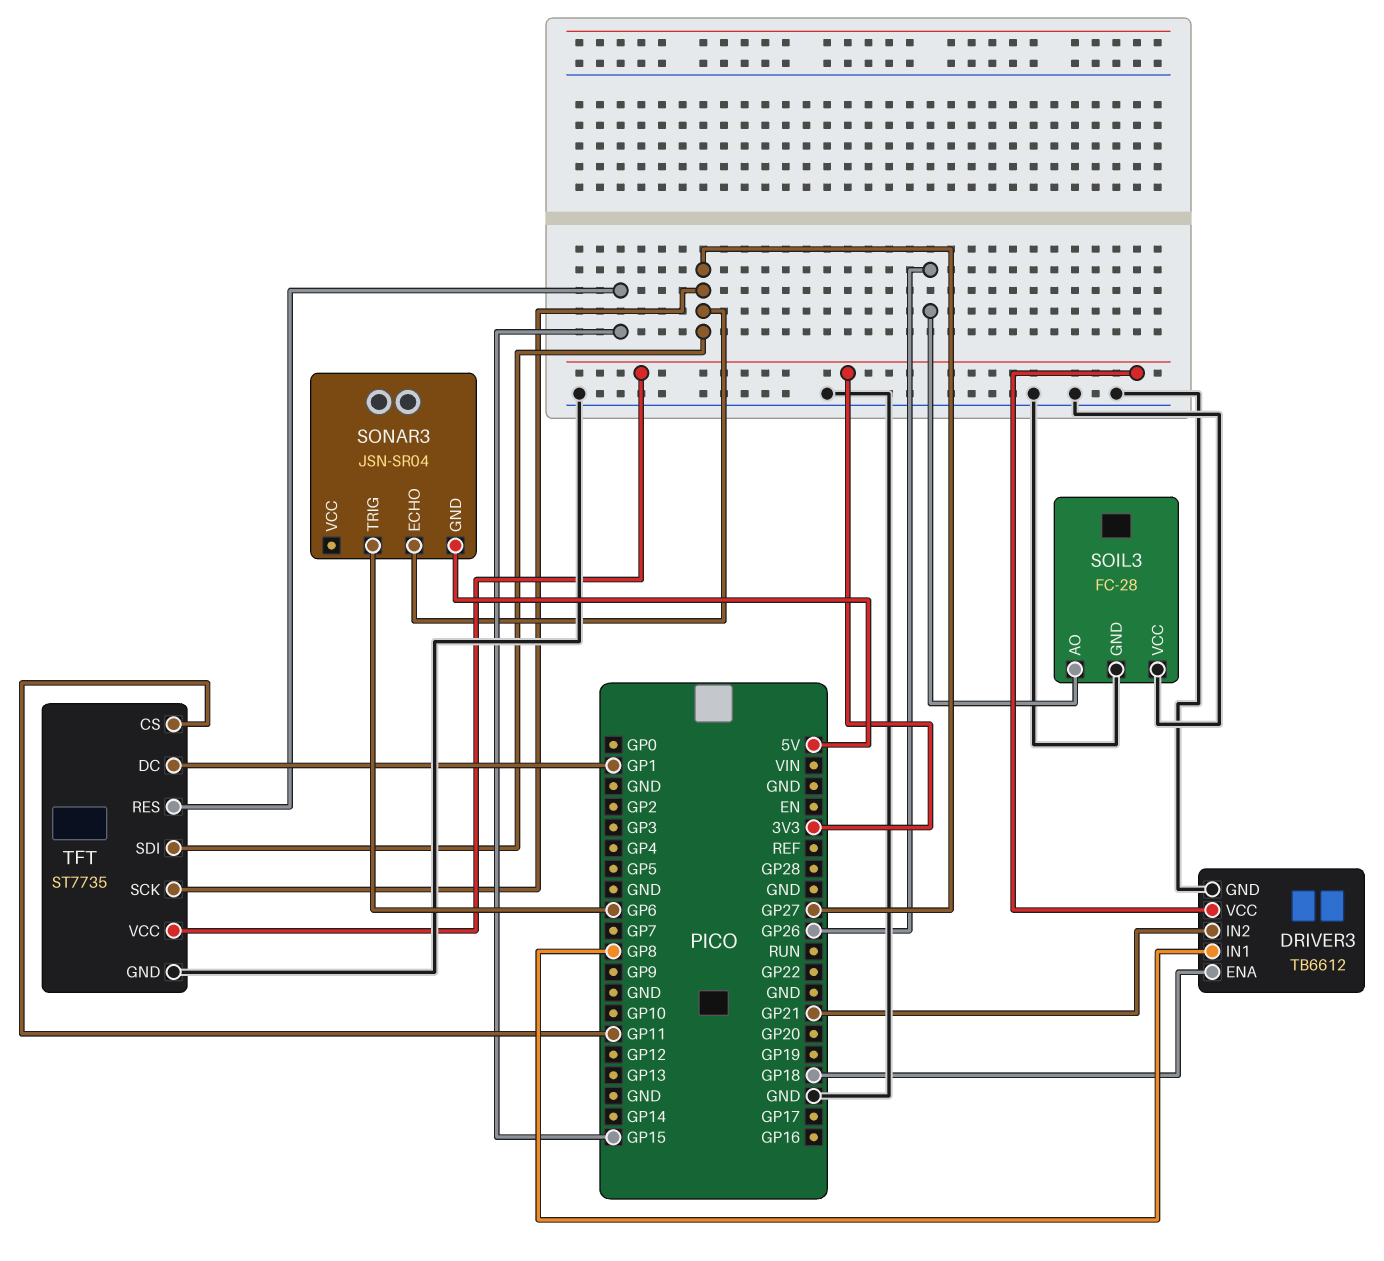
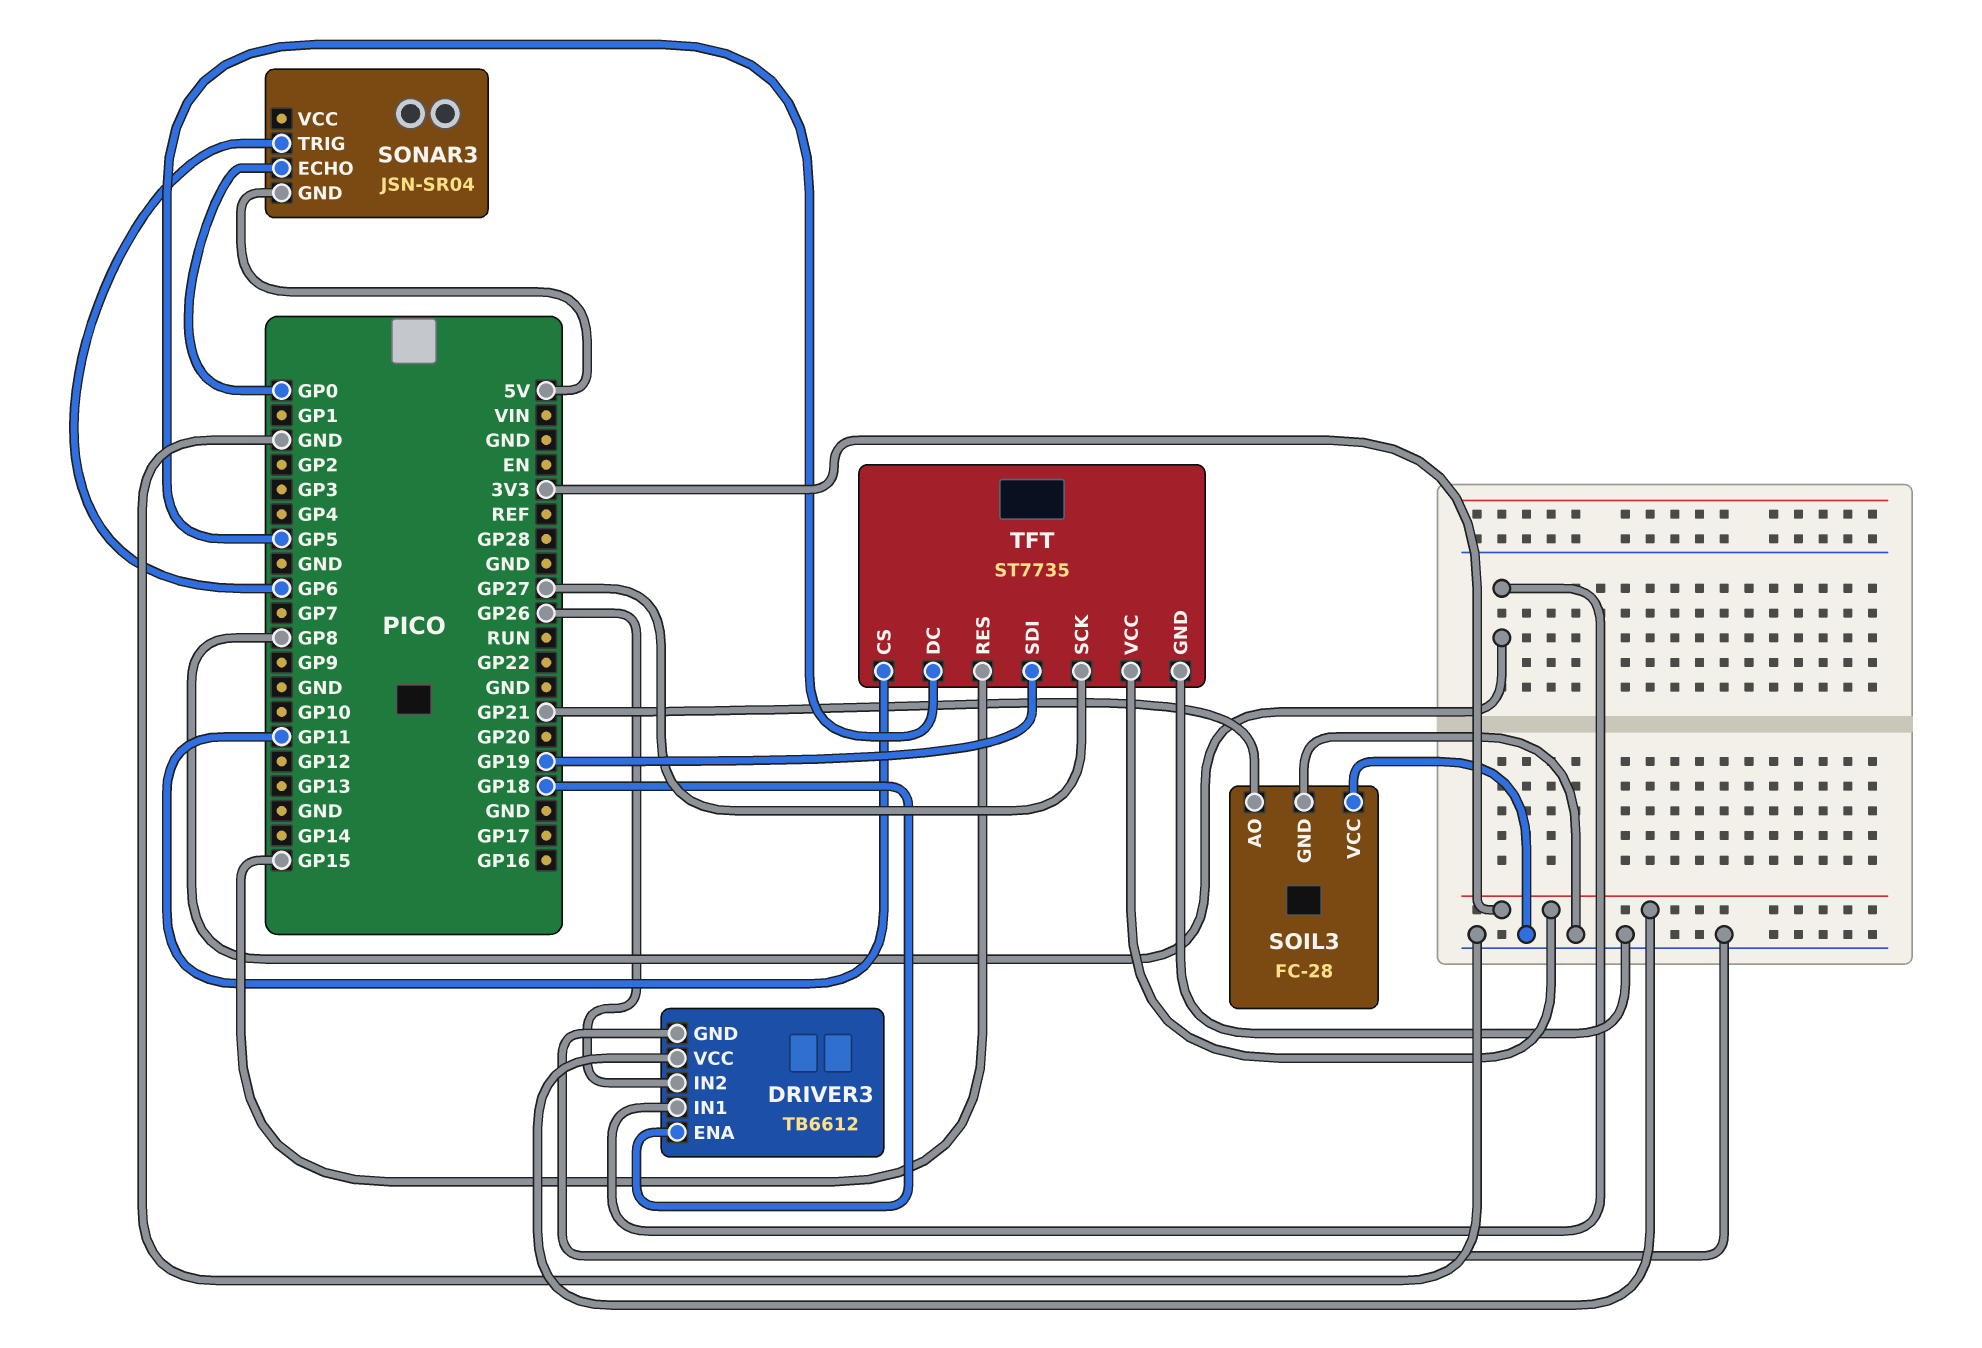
DRIVER3 pin IN2: GP21 -> GP26
SOIL3 pin AO: GP26 -> GP21
SONAR3 pin ECHO: GP27 -> GP0
TFT pin DC: GP1 -> GP5
TFT pin SDI: GP27 -> GP19

